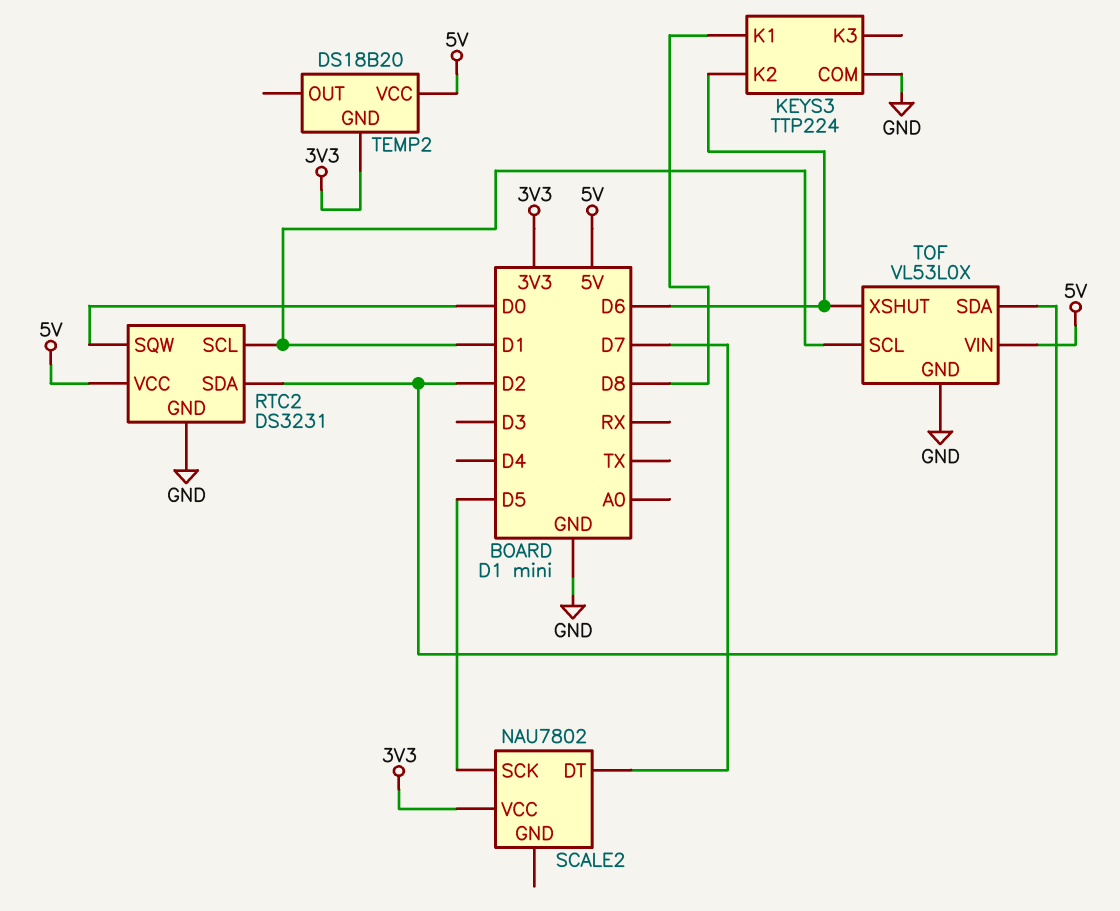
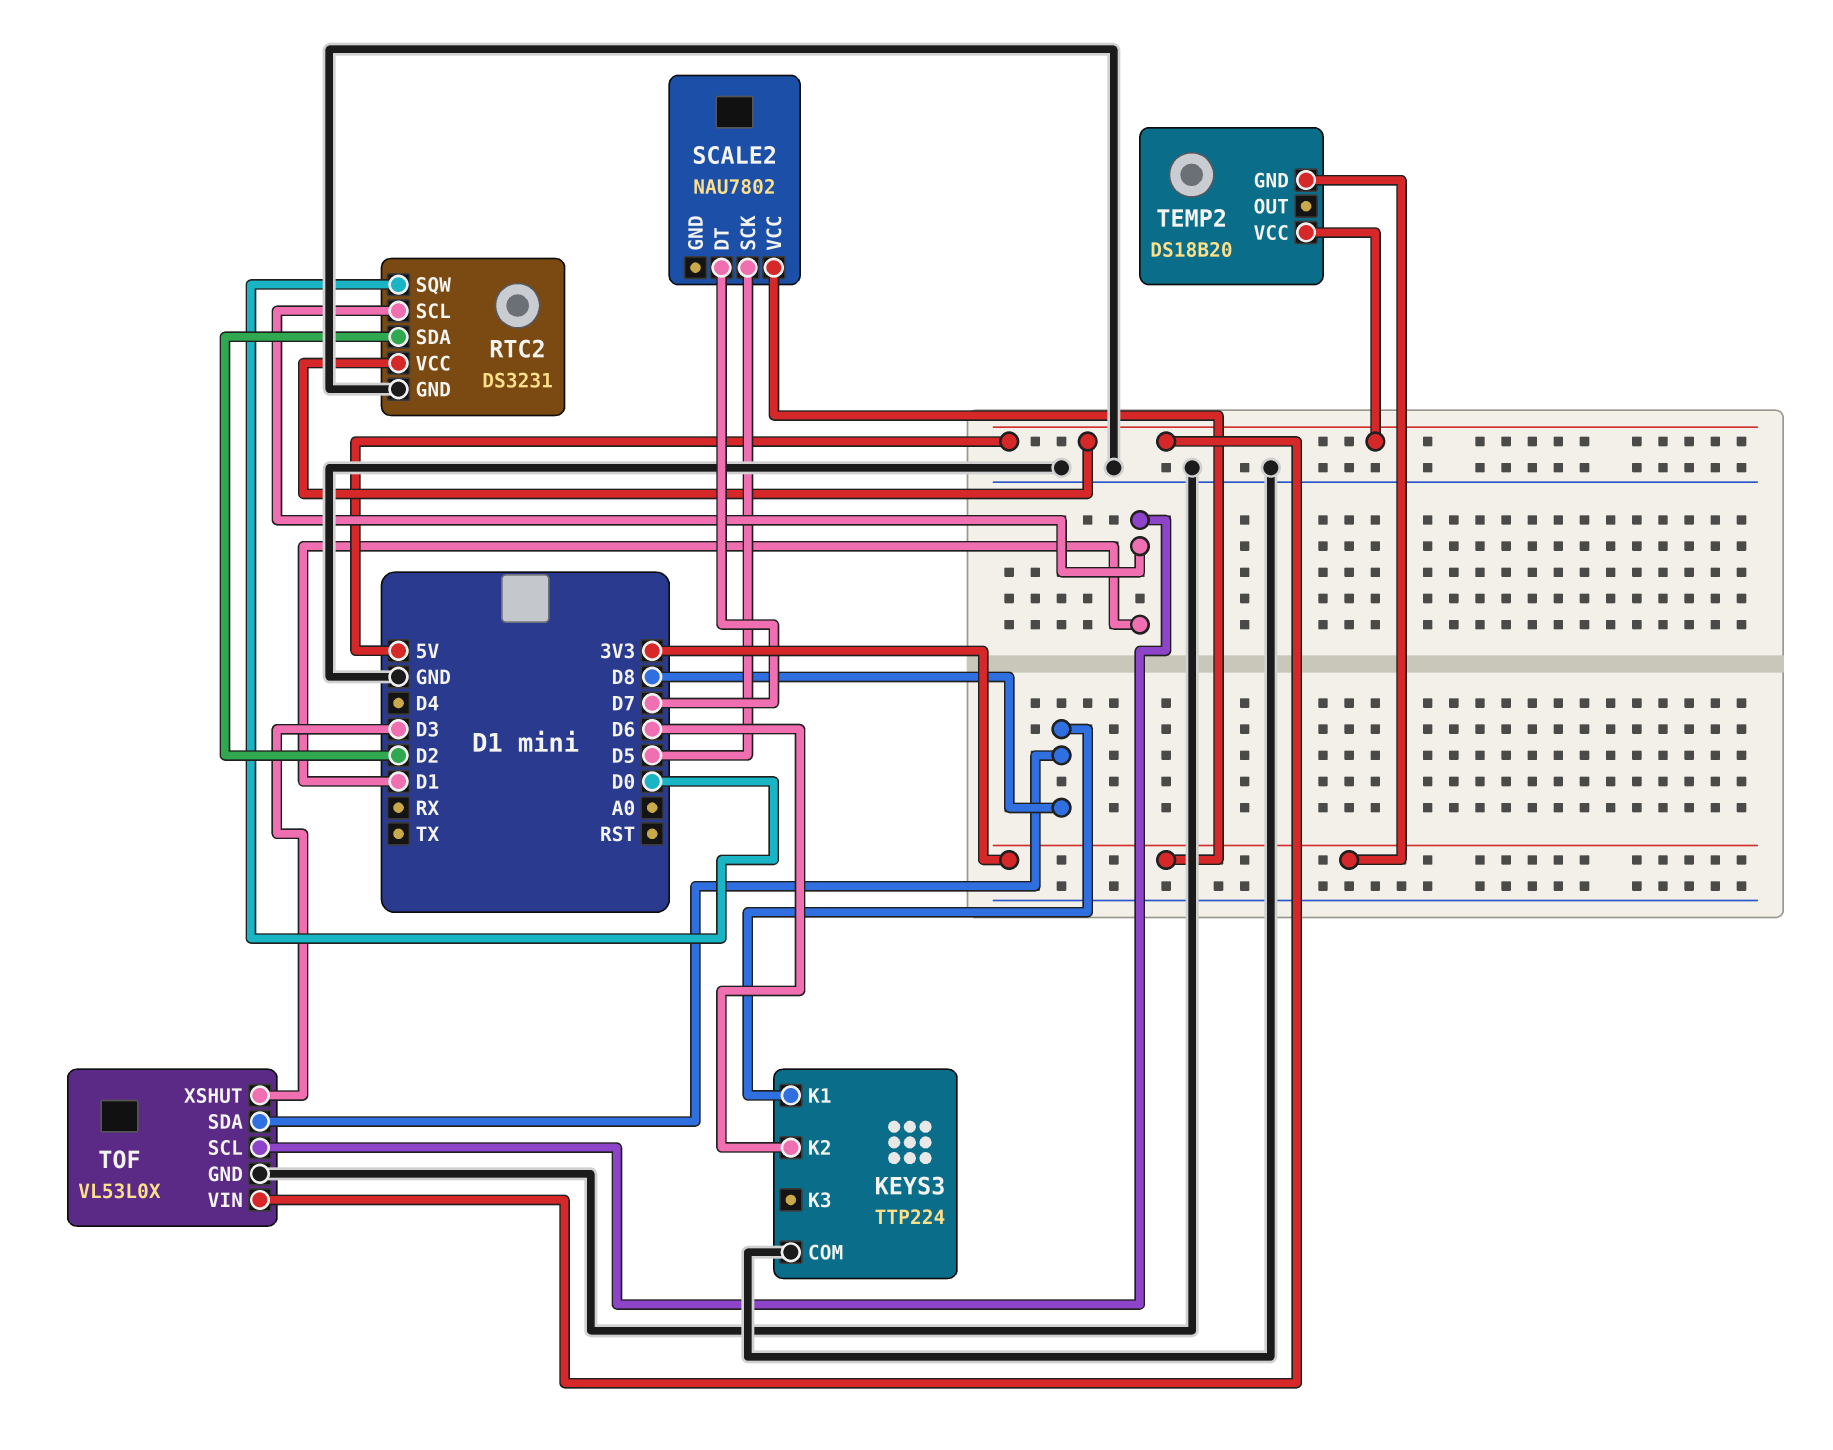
TOF pin SDA: D2 -> D8
TOF pin XSHUT: D6 -> D3

